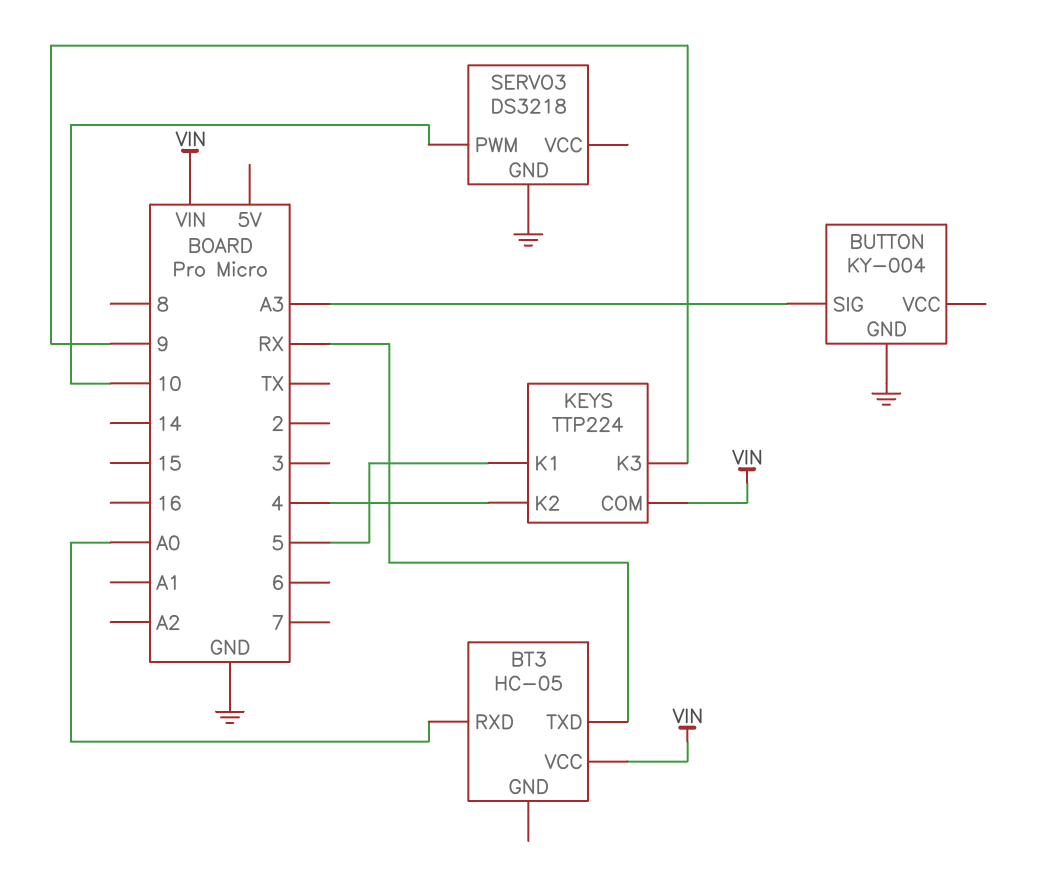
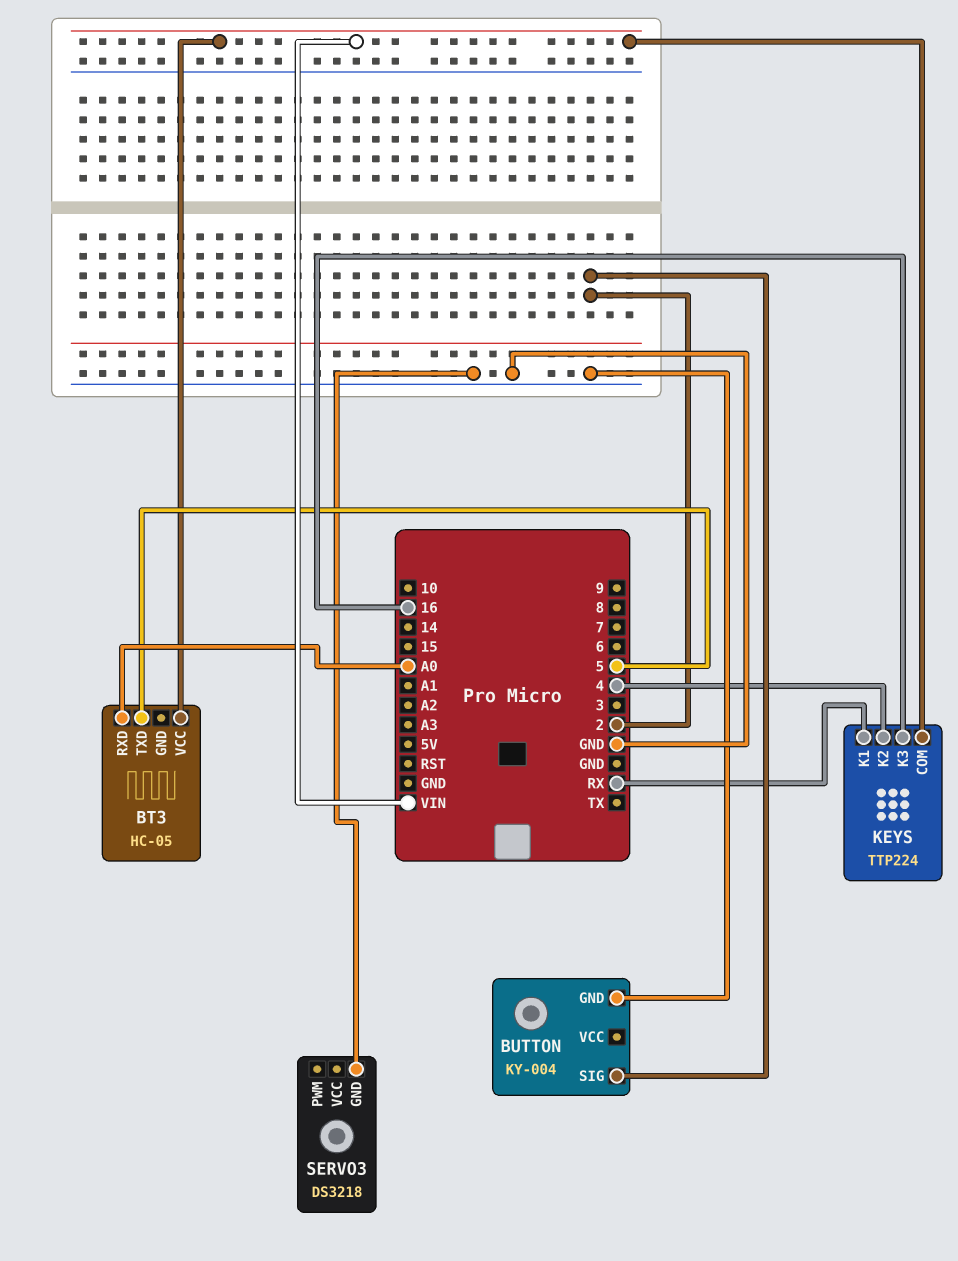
BT3 pin TXD: RX -> 5
BUTTON pin SIG: A3 -> 2
KEYS pin K1: 5 -> RX
KEYS pin K3: 9 -> 16
SERVO3 pin PWM: 10 -> none

